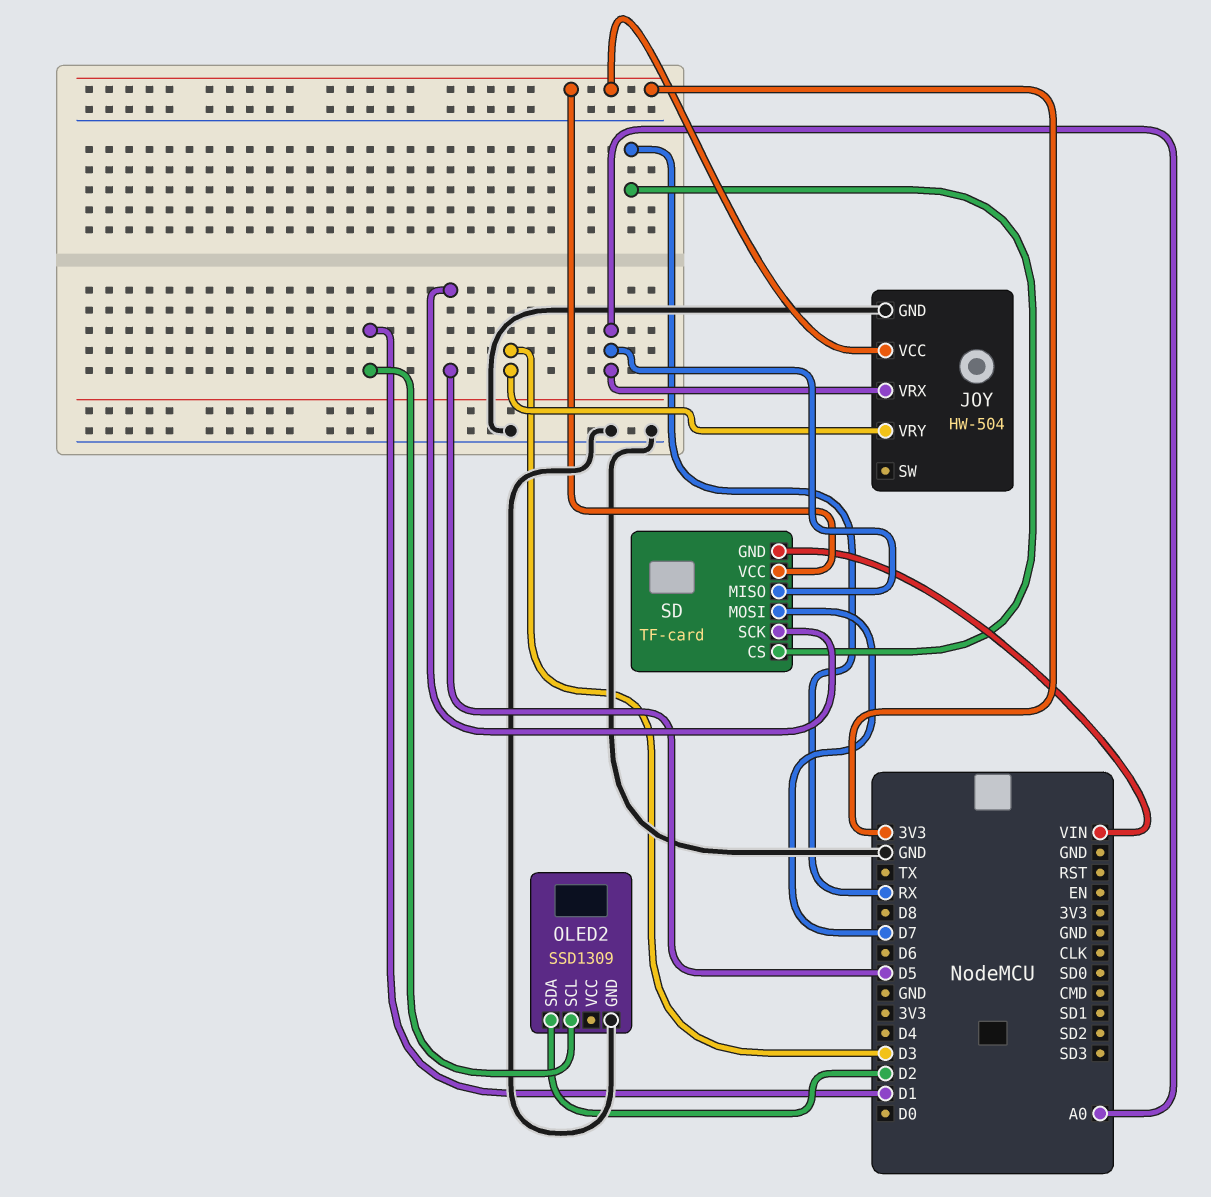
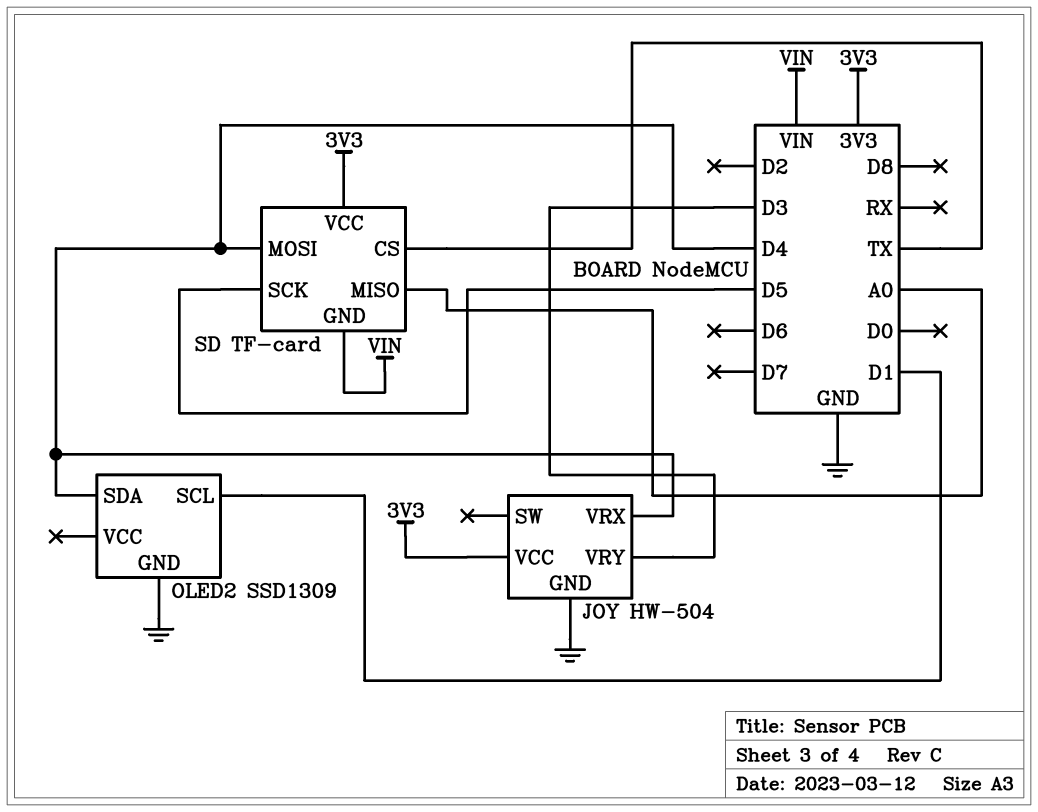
JOY pin VRX: A0 -> D4
OLED2 pin SDA: D2 -> D4
SD pin CS: RX -> TX
SD pin MOSI: D7 -> D4

